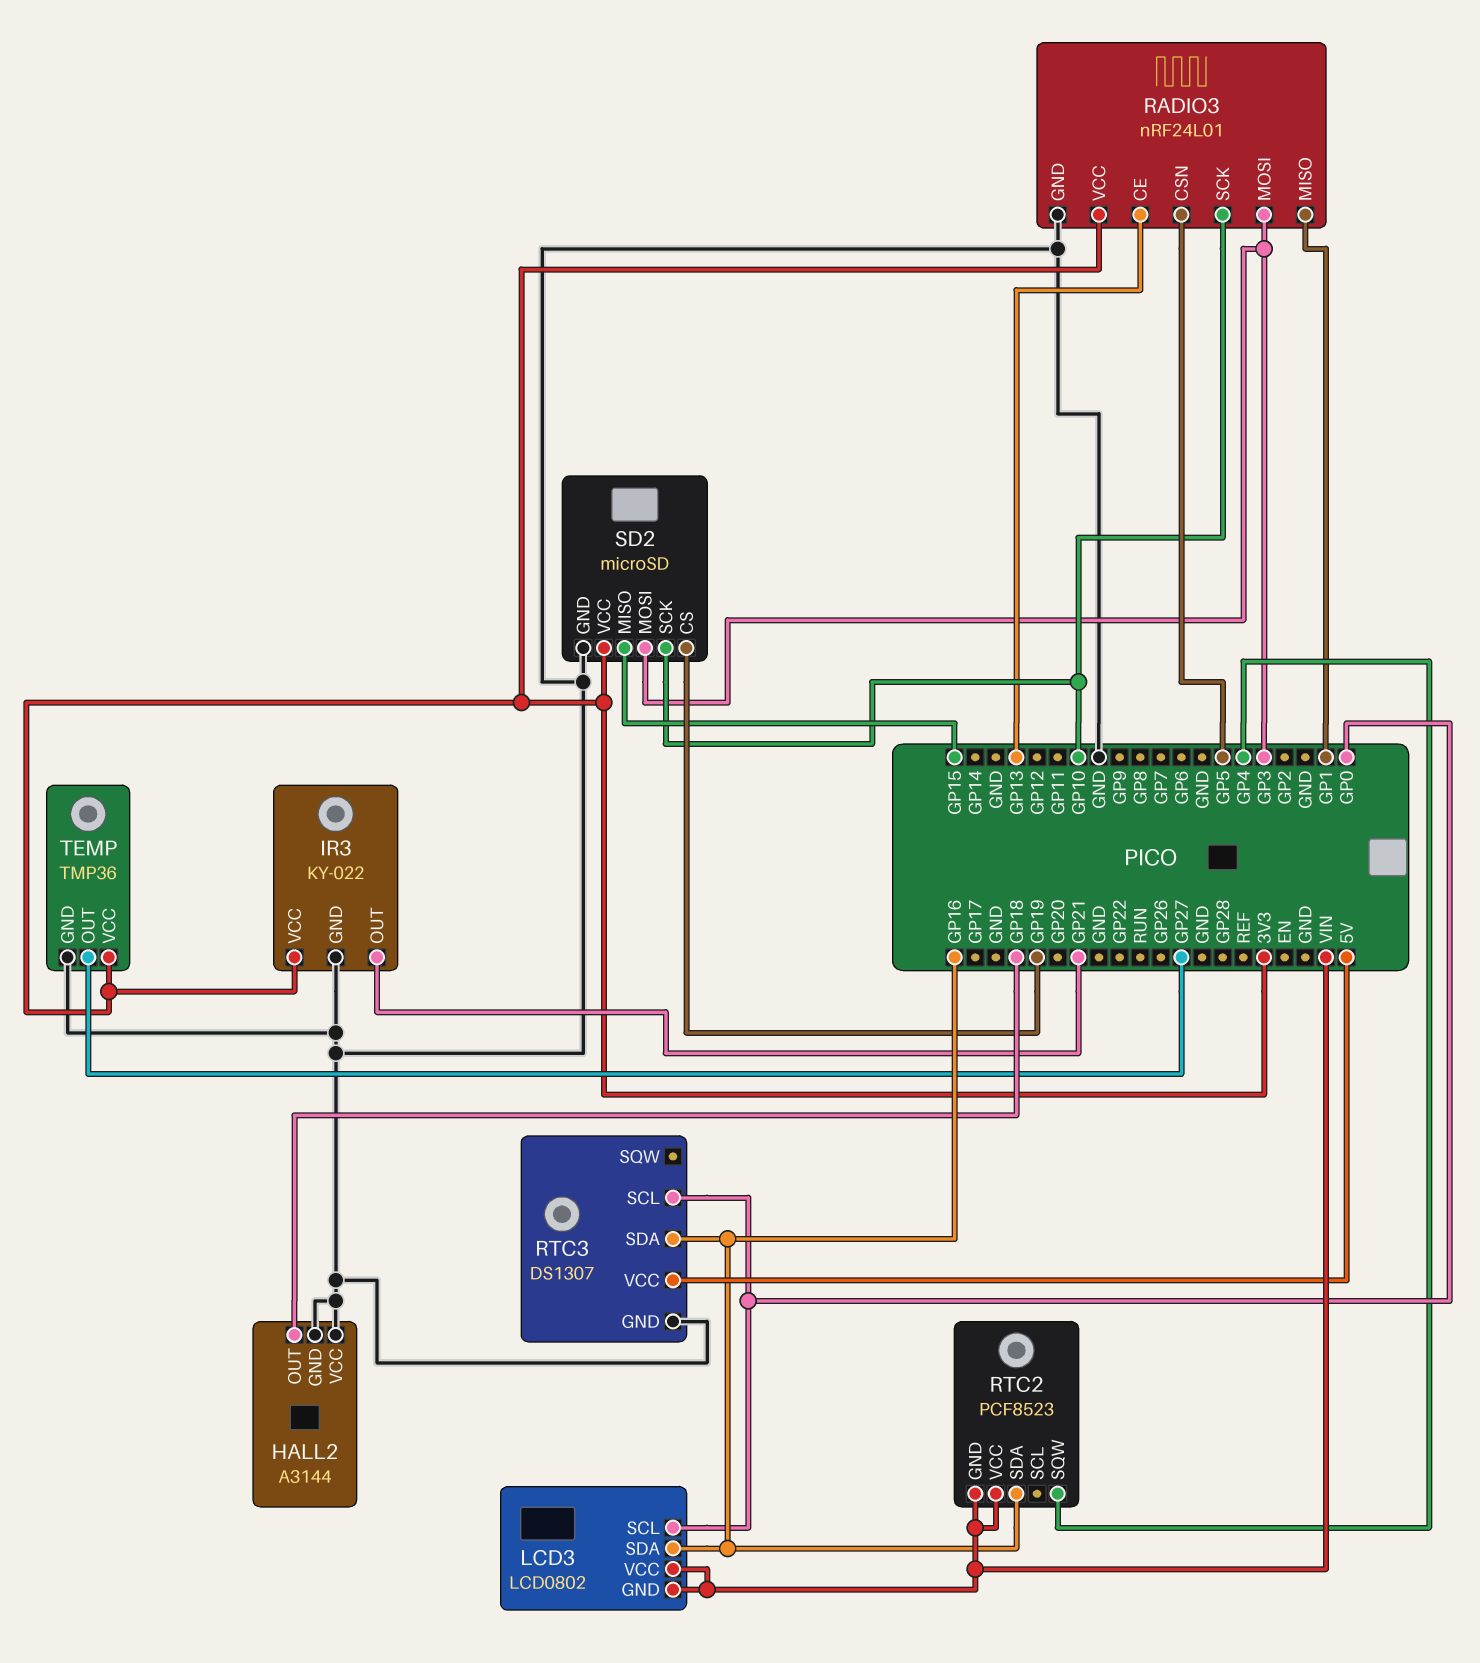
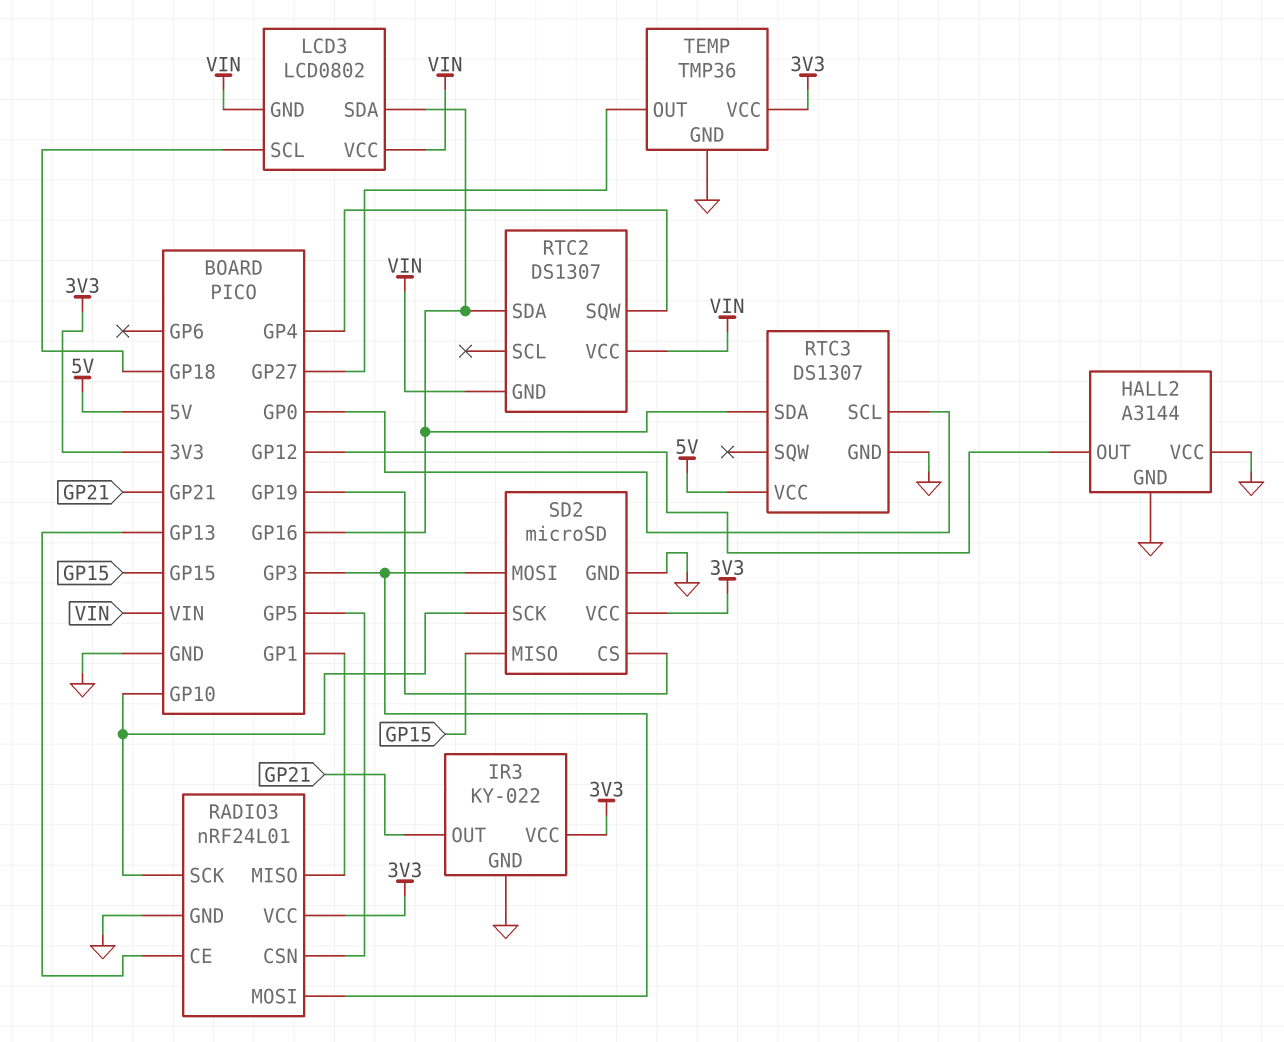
HALL2 pin OUT: GP18 -> GP12
LCD3 pin SCL: GP0 -> GP18
RTC2: PCF8523 -> DS1307

